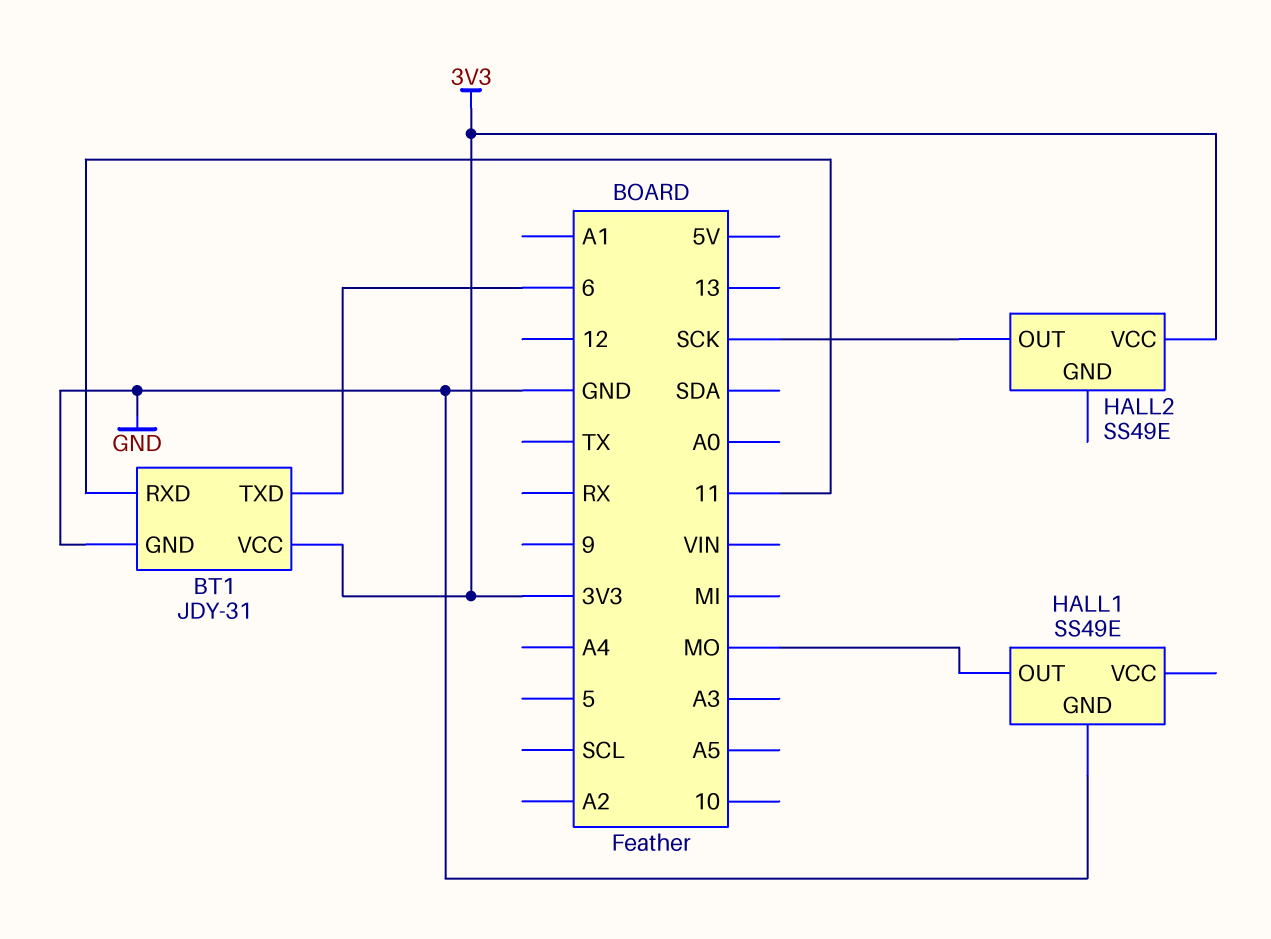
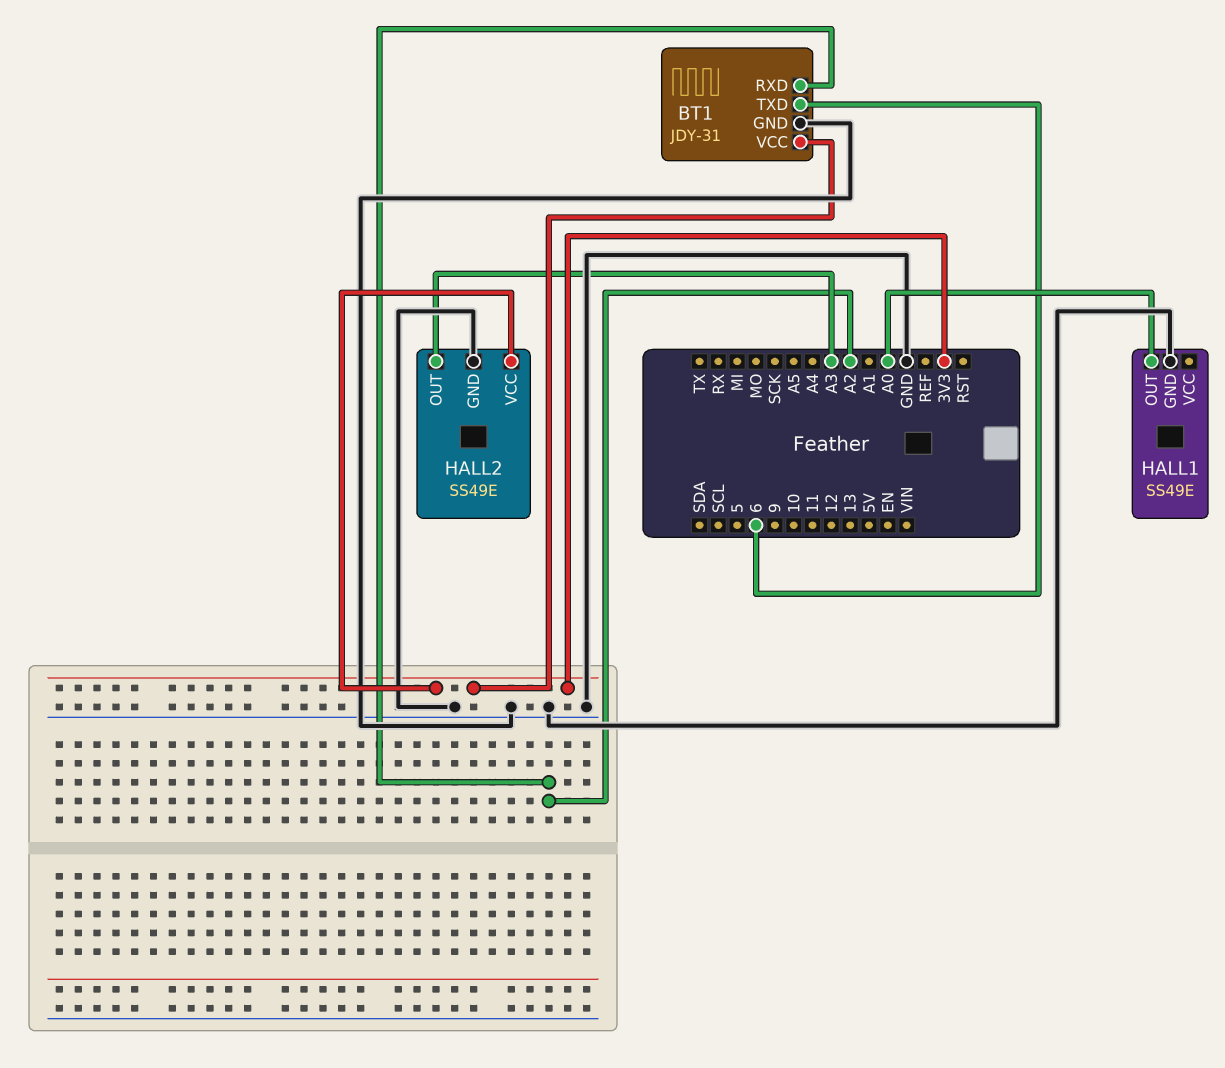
BT1 pin RXD: 11 -> A2
HALL1 pin OUT: MO -> A0
HALL2 pin GND: none -> GND
HALL2 pin OUT: SCK -> A3

